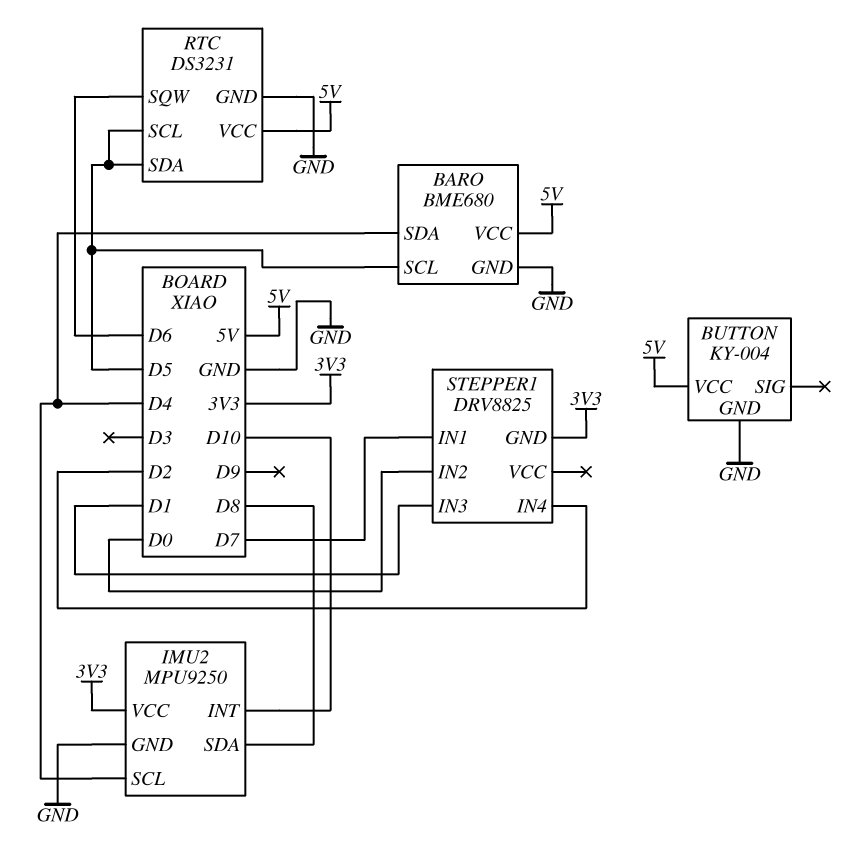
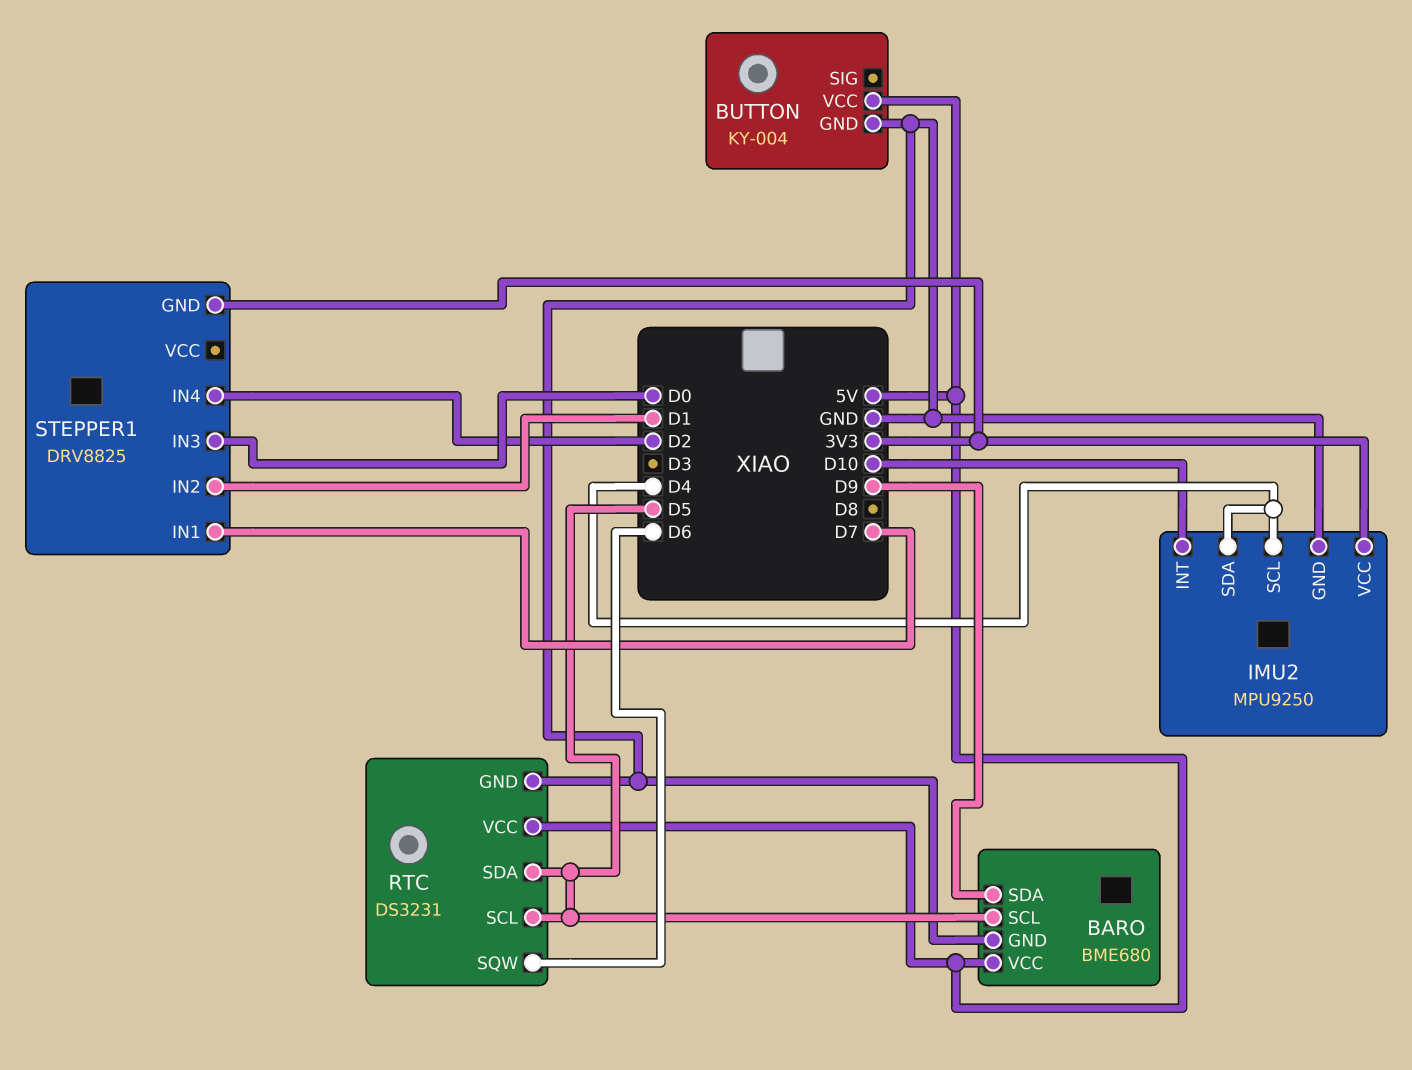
BARO pin SDA: D4 -> D9
IMU2 pin SDA: D8 -> D4
STEPPER1 pin IN2: D0 -> D1
STEPPER1 pin IN3: D1 -> D0

